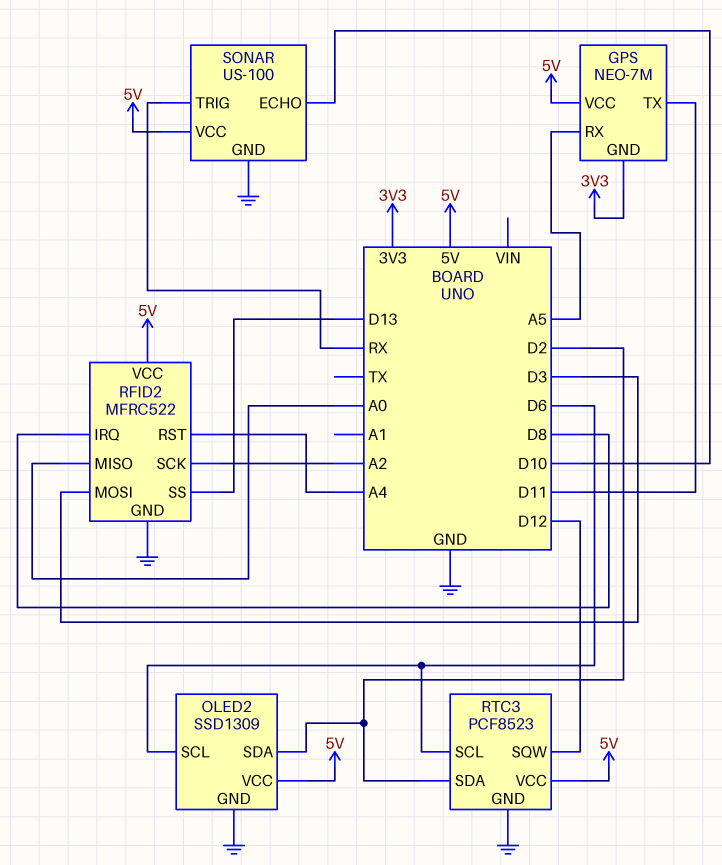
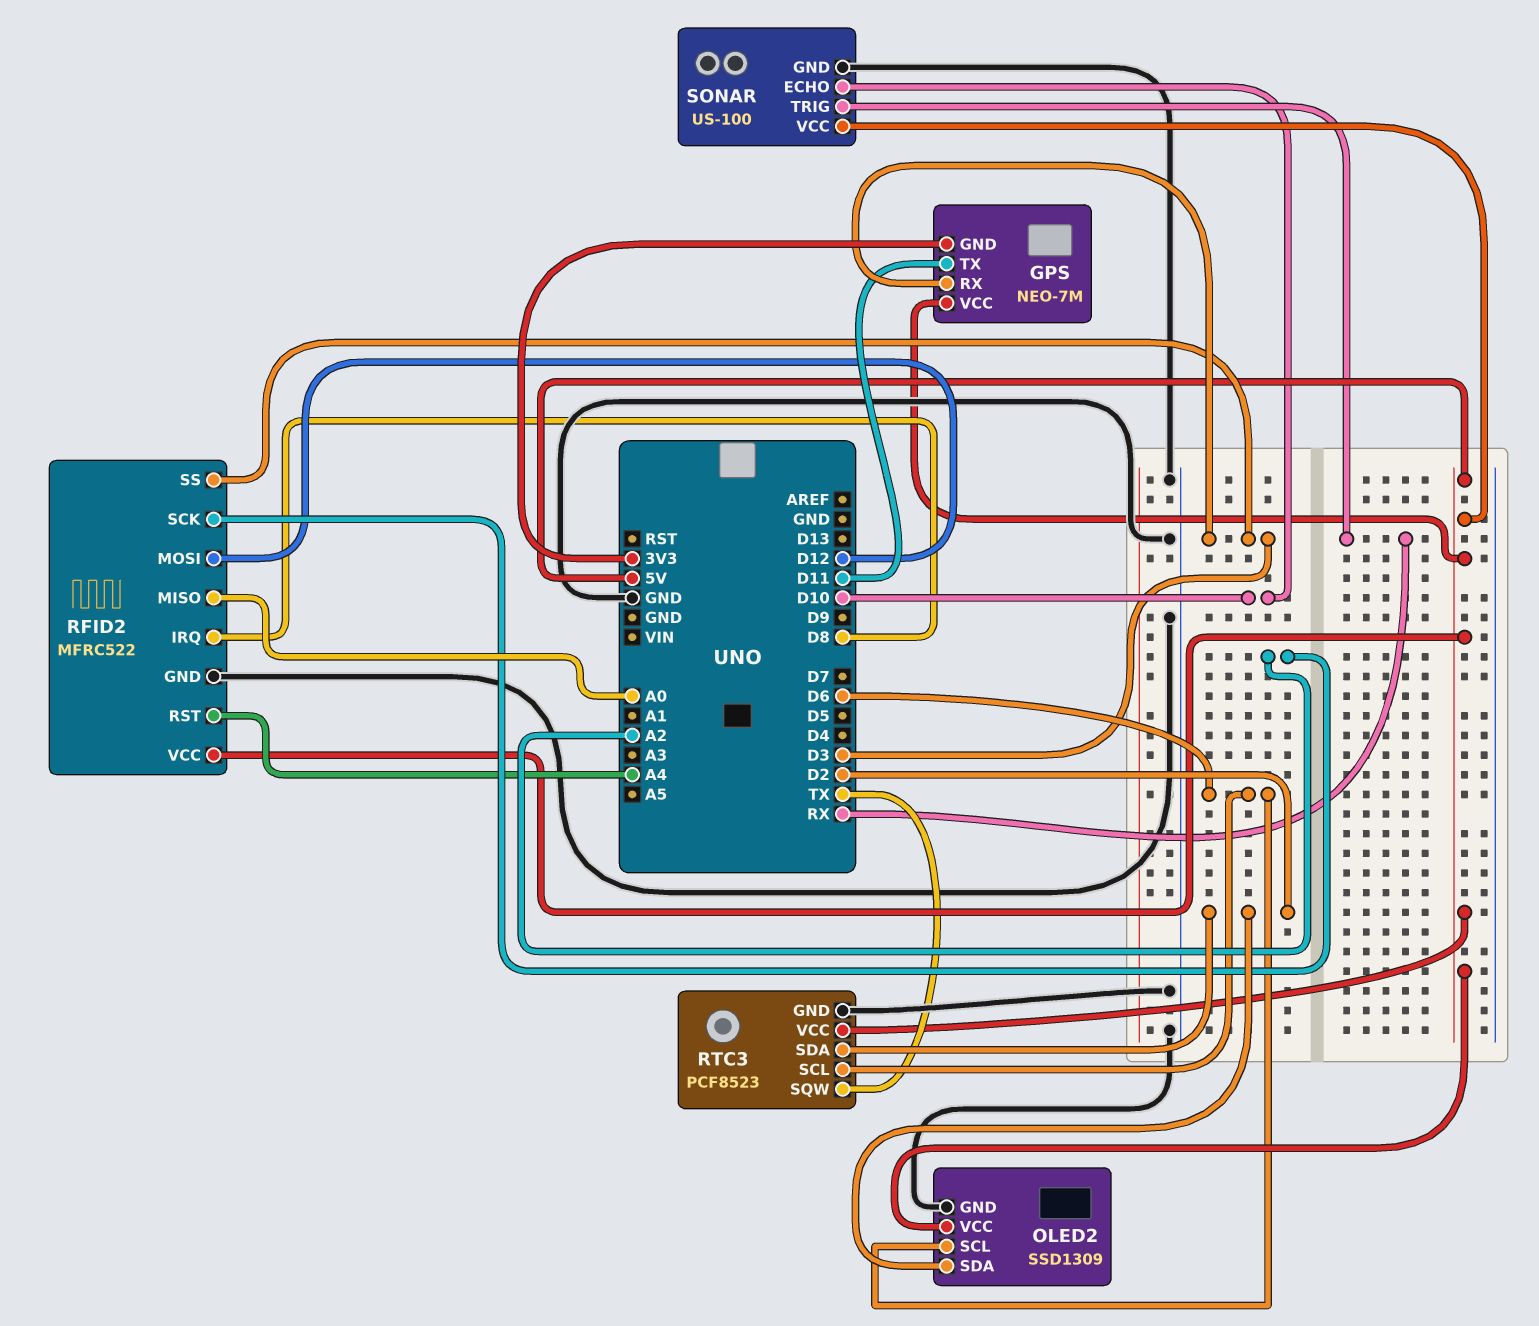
GPS pin RX: A5 -> D3
RFID2 pin MOSI: D3 -> D12
RFID2 pin SS: D13 -> D3
RTC3 pin SQW: D12 -> TX

